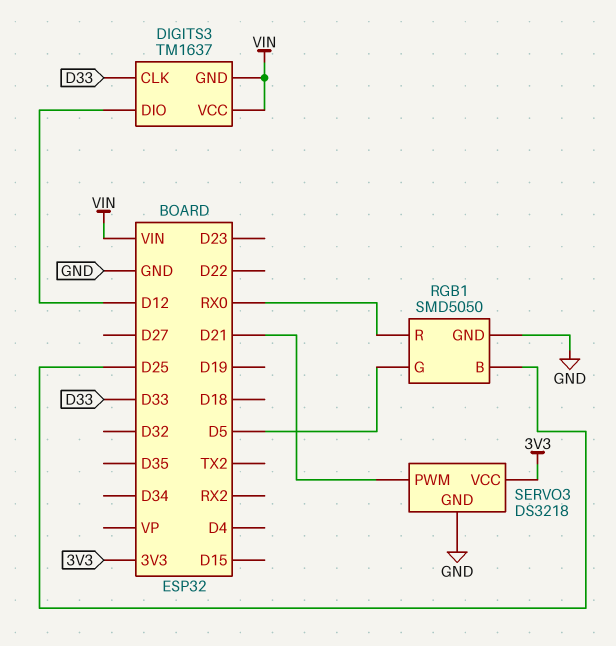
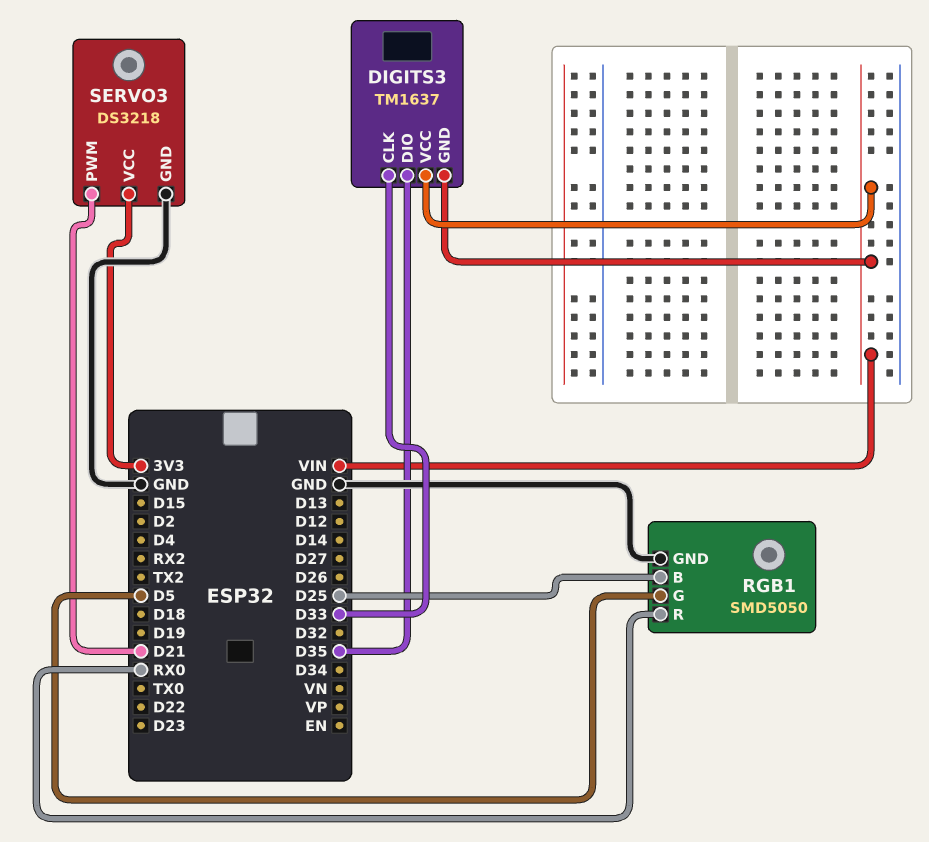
DIGITS3 pin DIO: D12 -> D35

